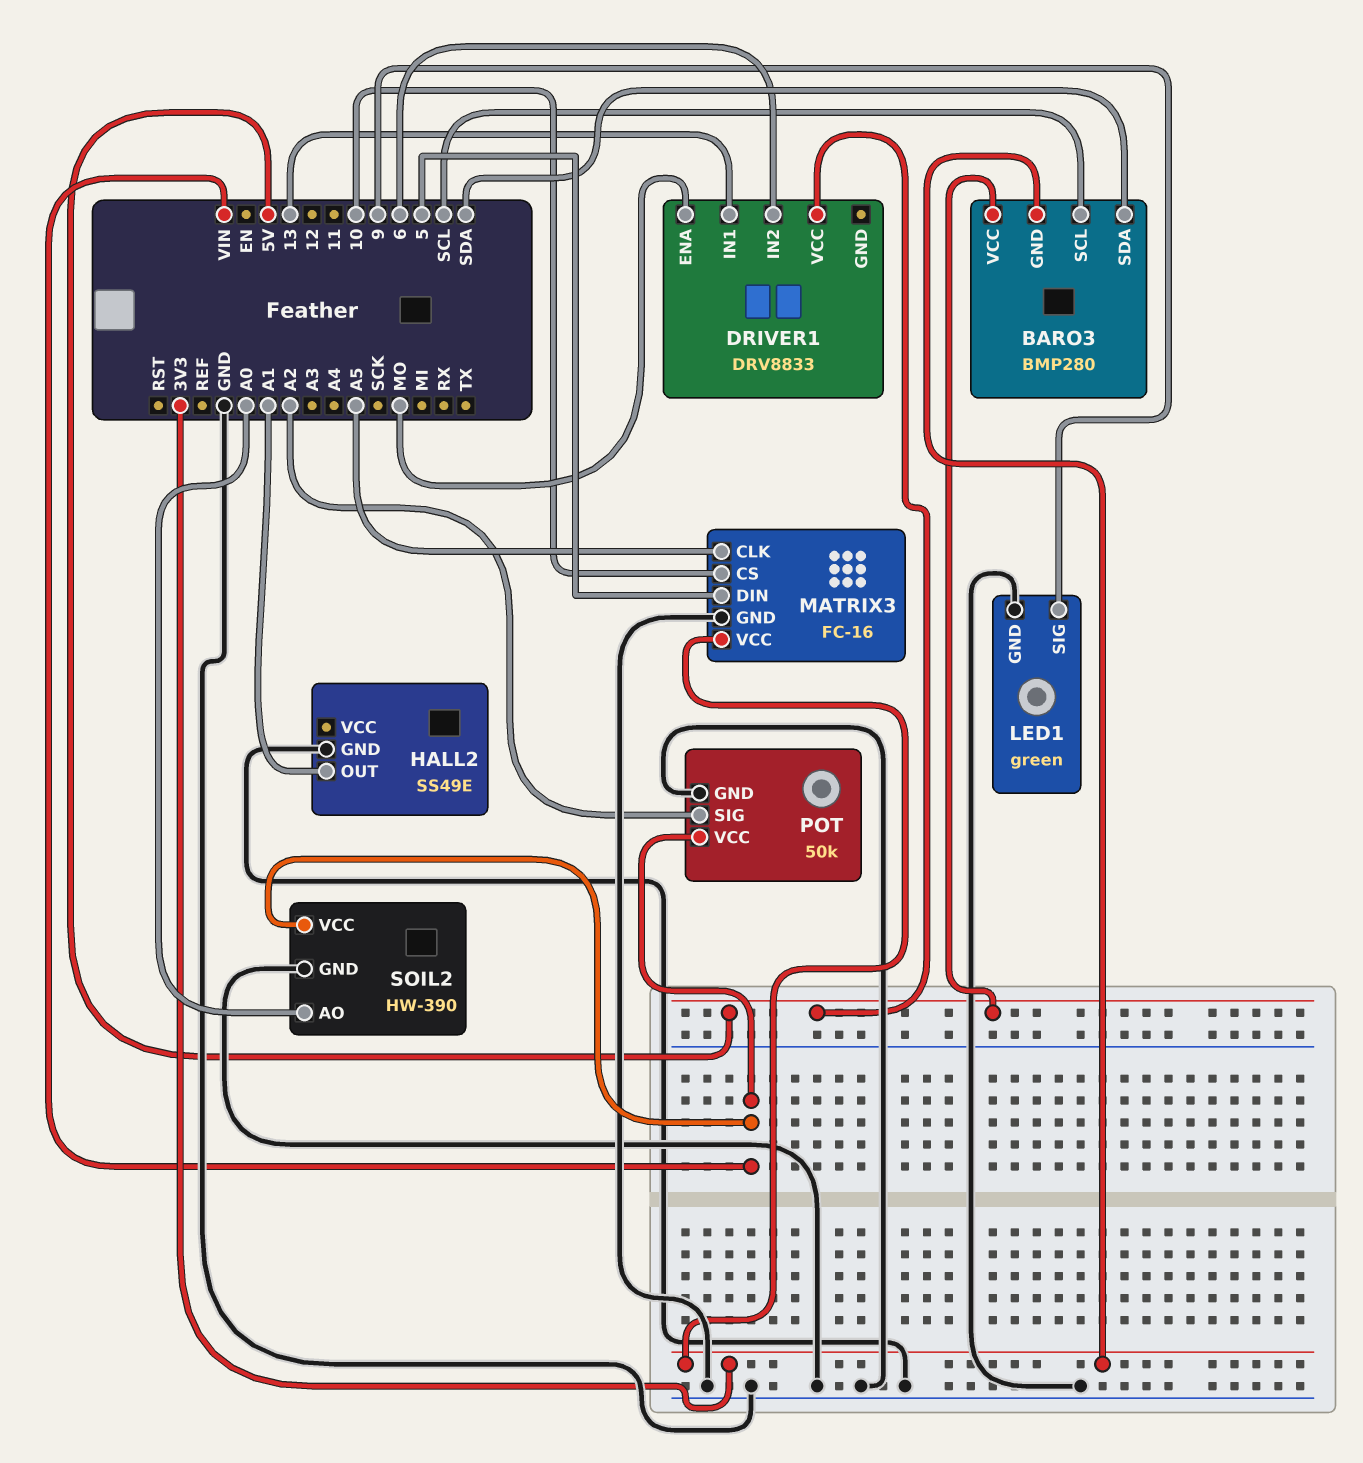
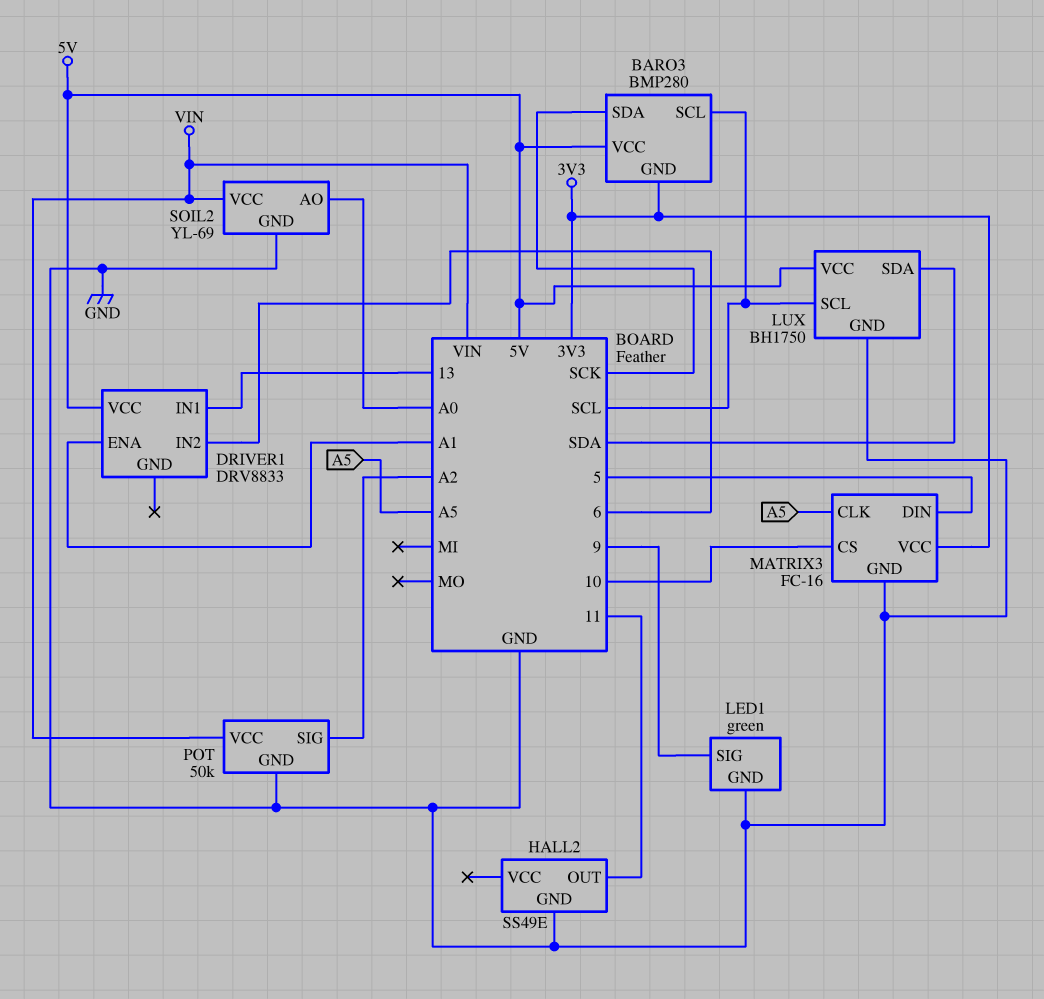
BARO3 pin SDA: SDA -> SCK
DRIVER1 pin ENA: MO -> A1
HALL2 pin OUT: A1 -> 11
LUX: none -> BH1750
LUX pin GND: none -> GND
LUX pin SCL: none -> SCL
LUX pin SDA: none -> SDA
LUX pin VCC: none -> 5V
SOIL2: HW-390 -> YL-69

